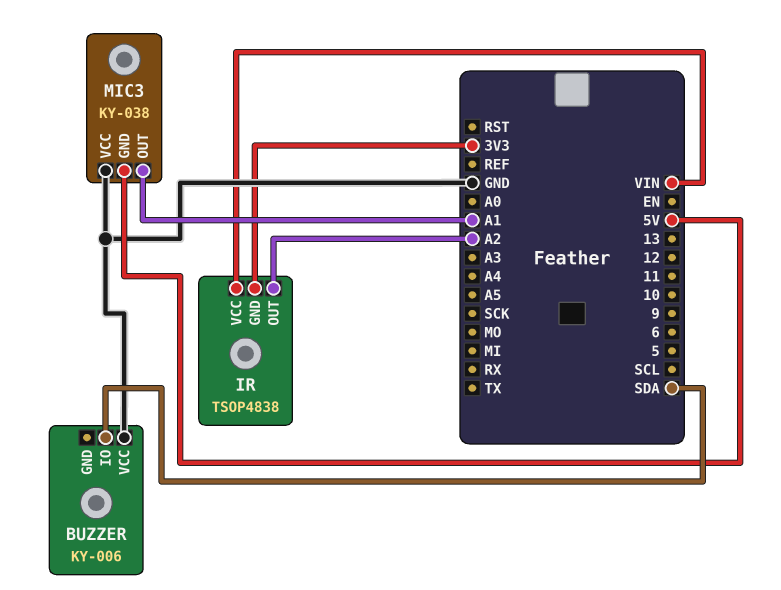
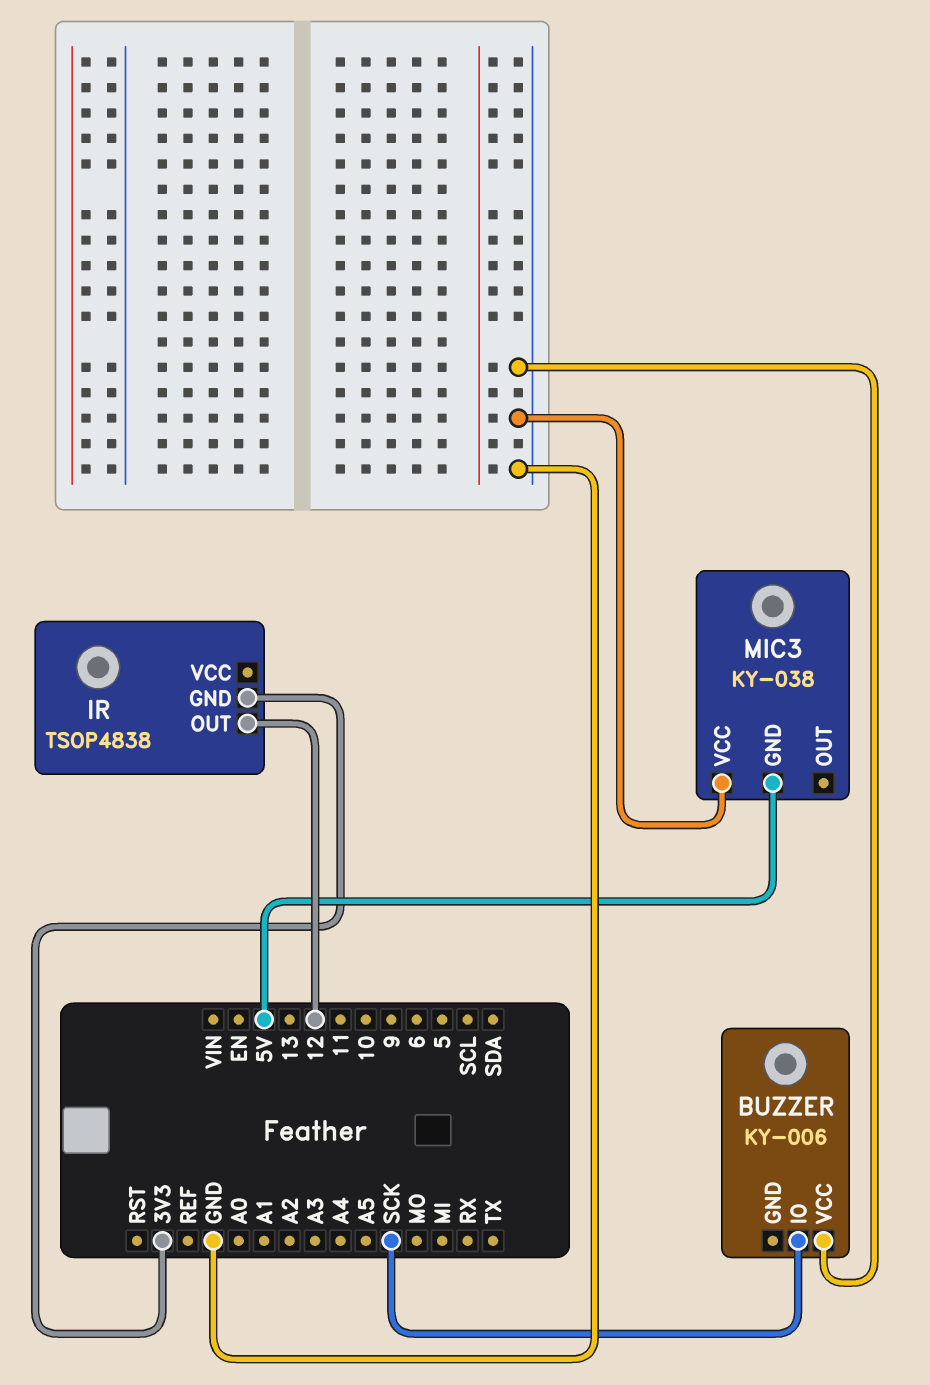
BUZZER pin IO: SDA -> SCK
IR pin OUT: A2 -> 12
IR pin VCC: VIN -> none
MIC3 pin OUT: A1 -> none

